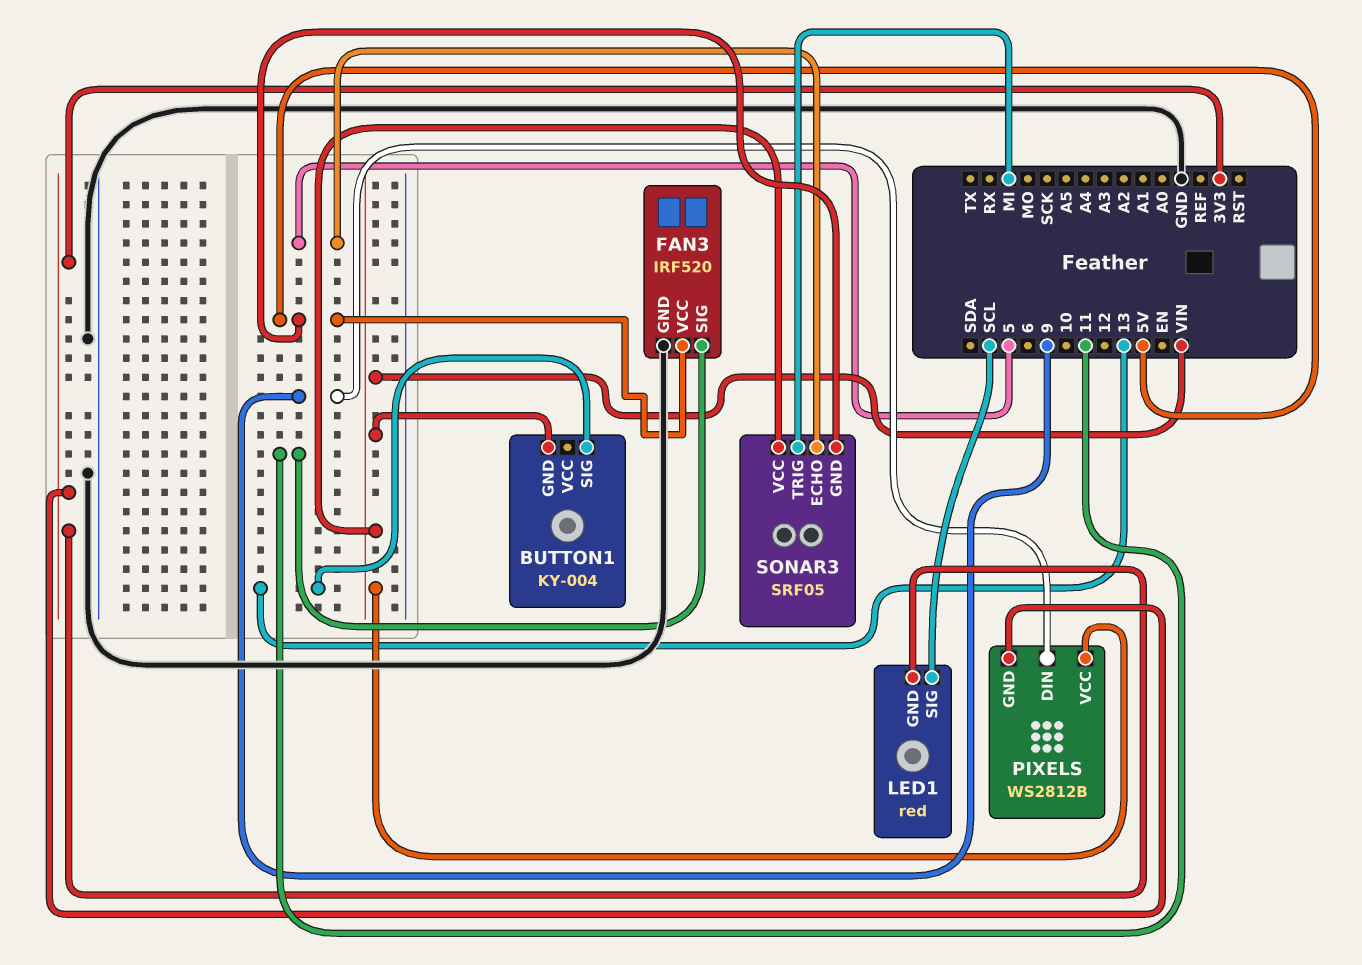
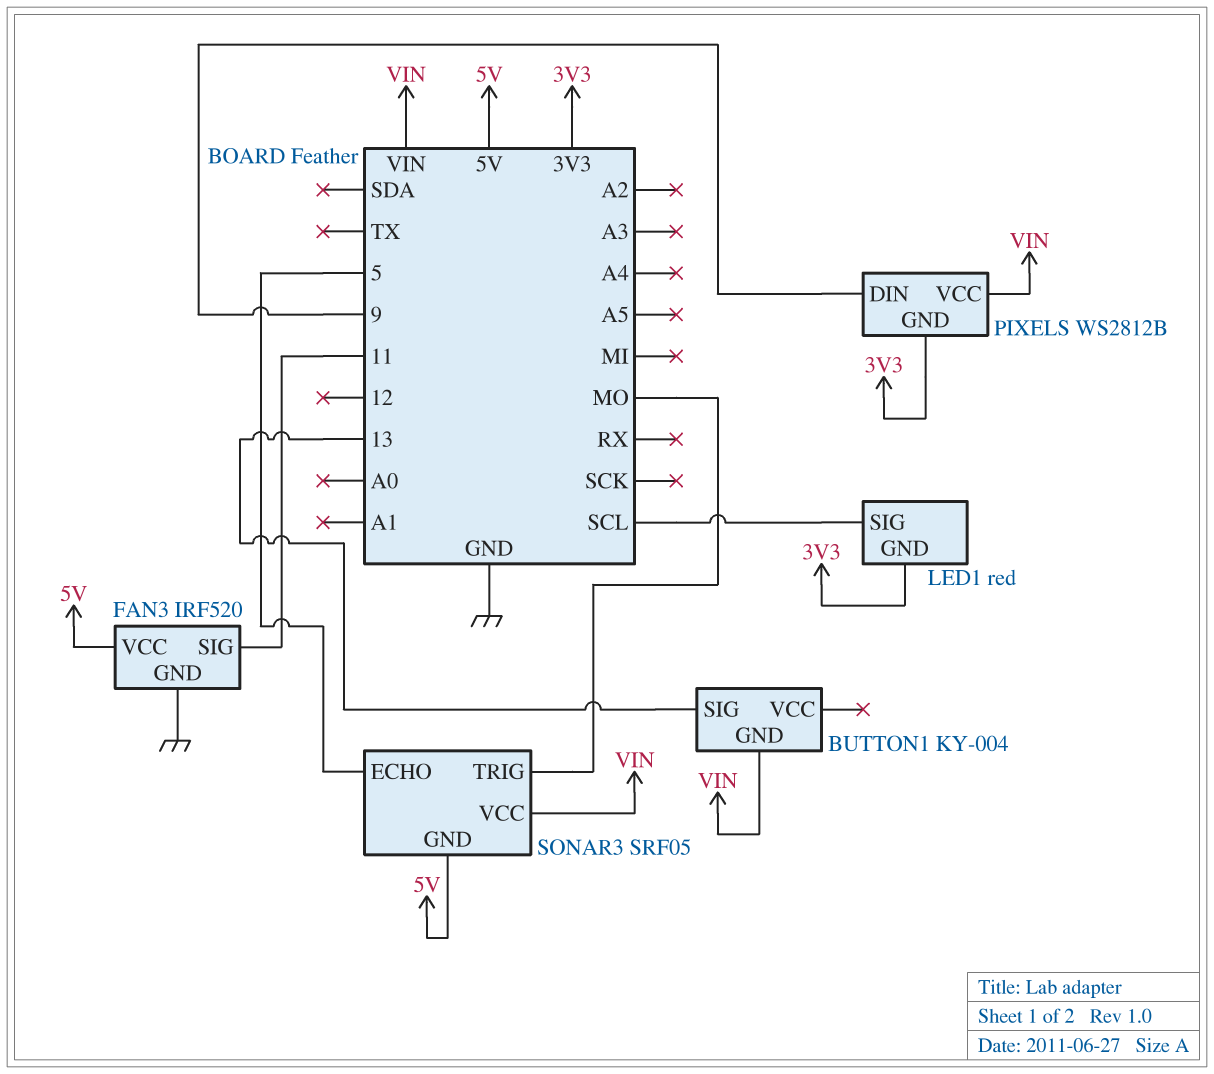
SONAR3 pin TRIG: MI -> MO

